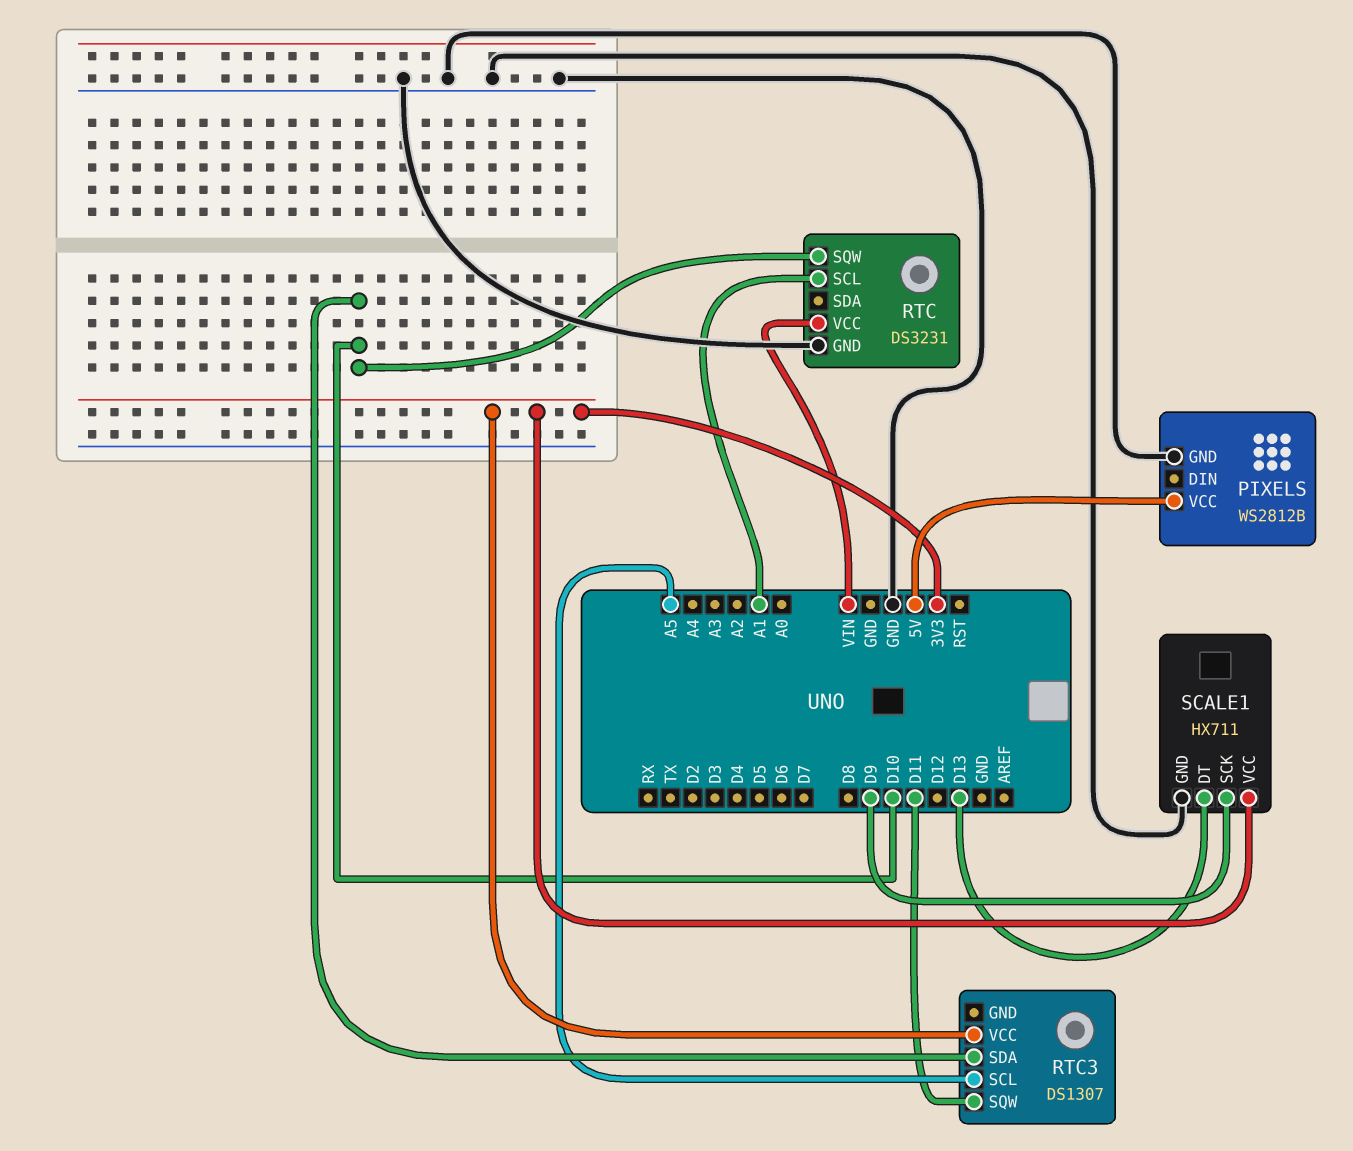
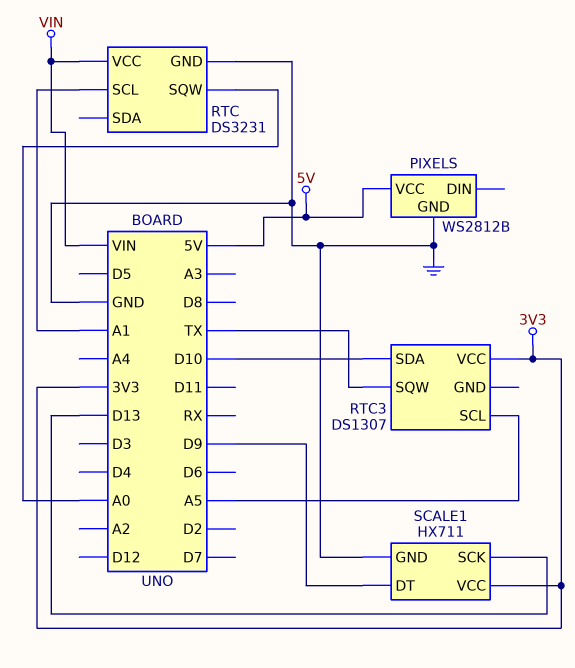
RTC pin SQW: D10 -> A0
RTC3 pin SQW: D11 -> TX
SCALE1 pin DT: D13 -> D9
SCALE1 pin SCK: D9 -> D13

